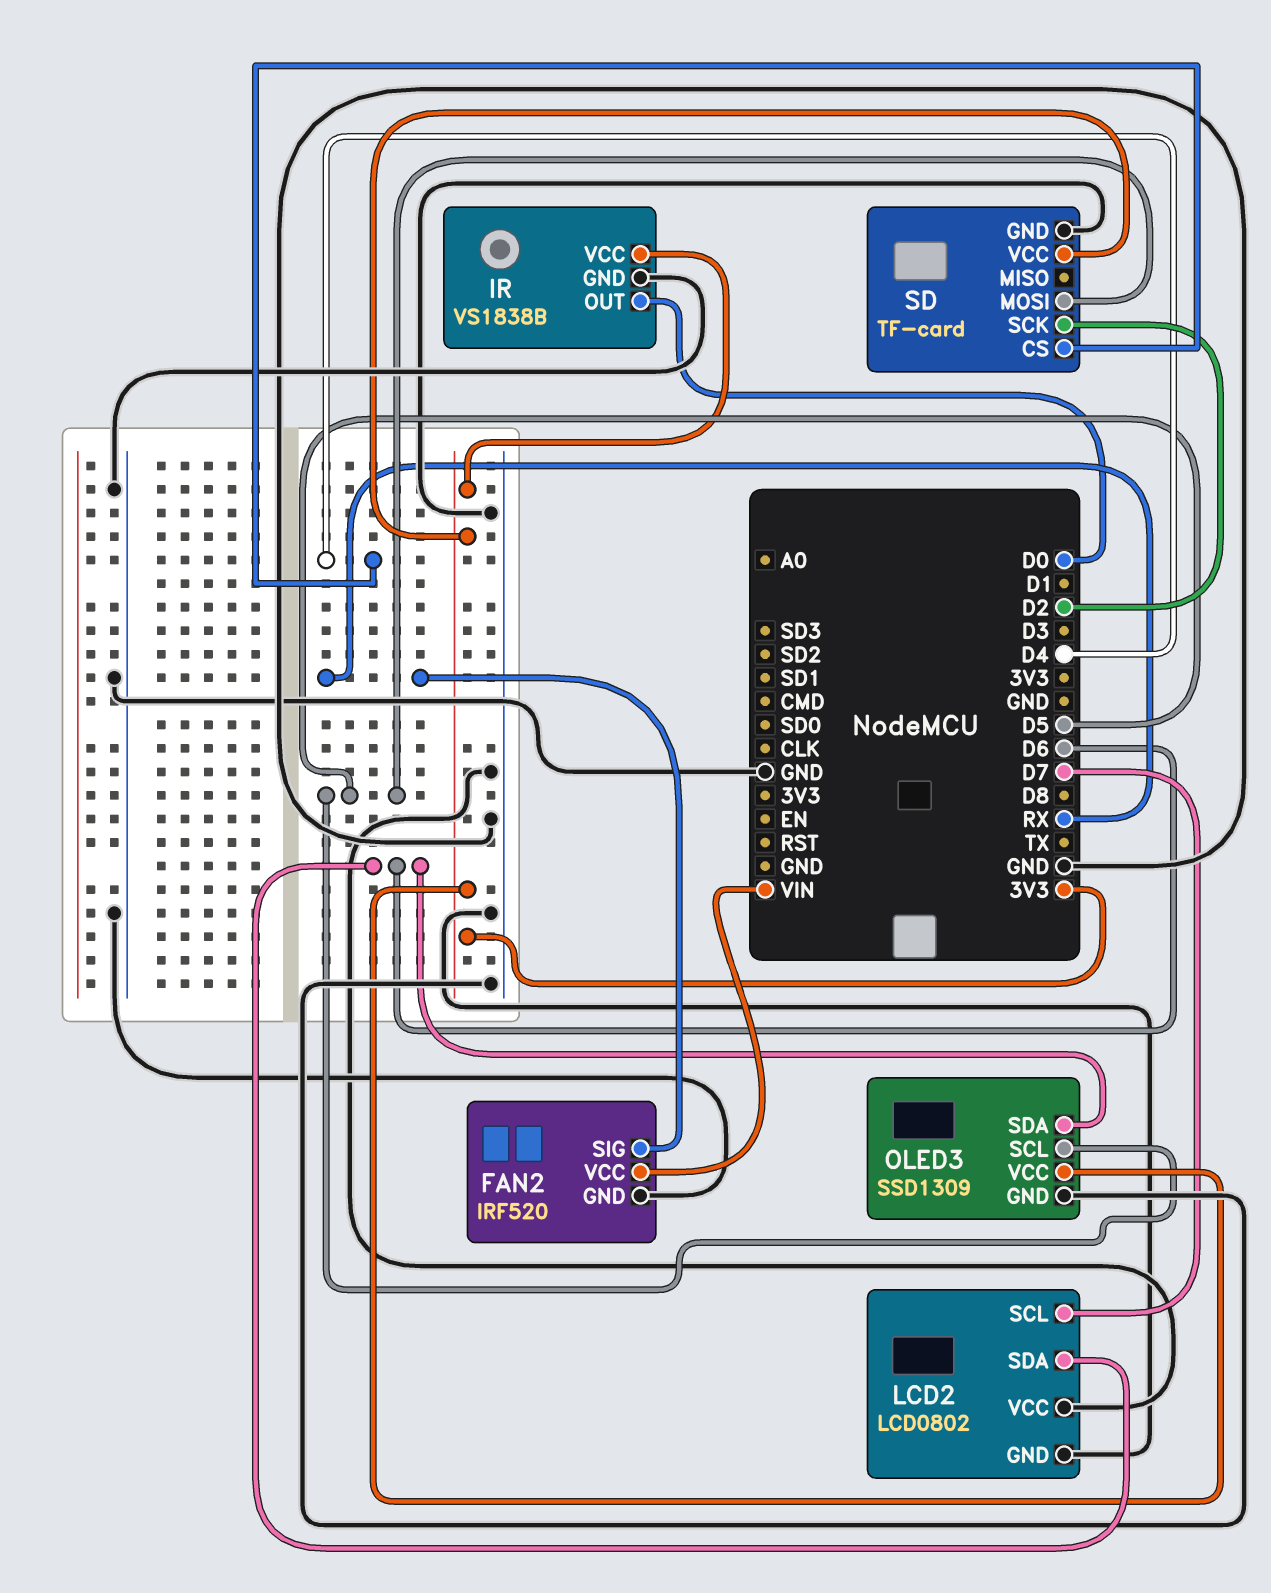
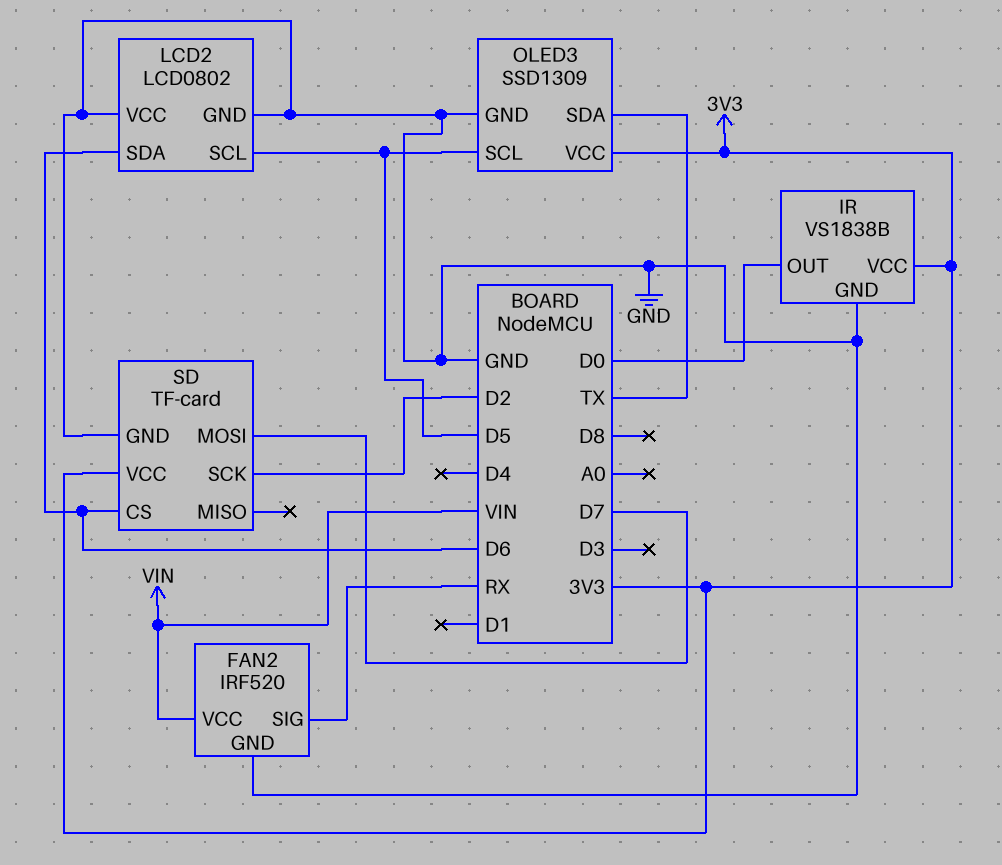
LCD2 pin SCL: D7 -> D5
OLED3 pin SDA: D6 -> TX
SD pin CS: D4 -> D6
SD pin MOSI: D5 -> D7

